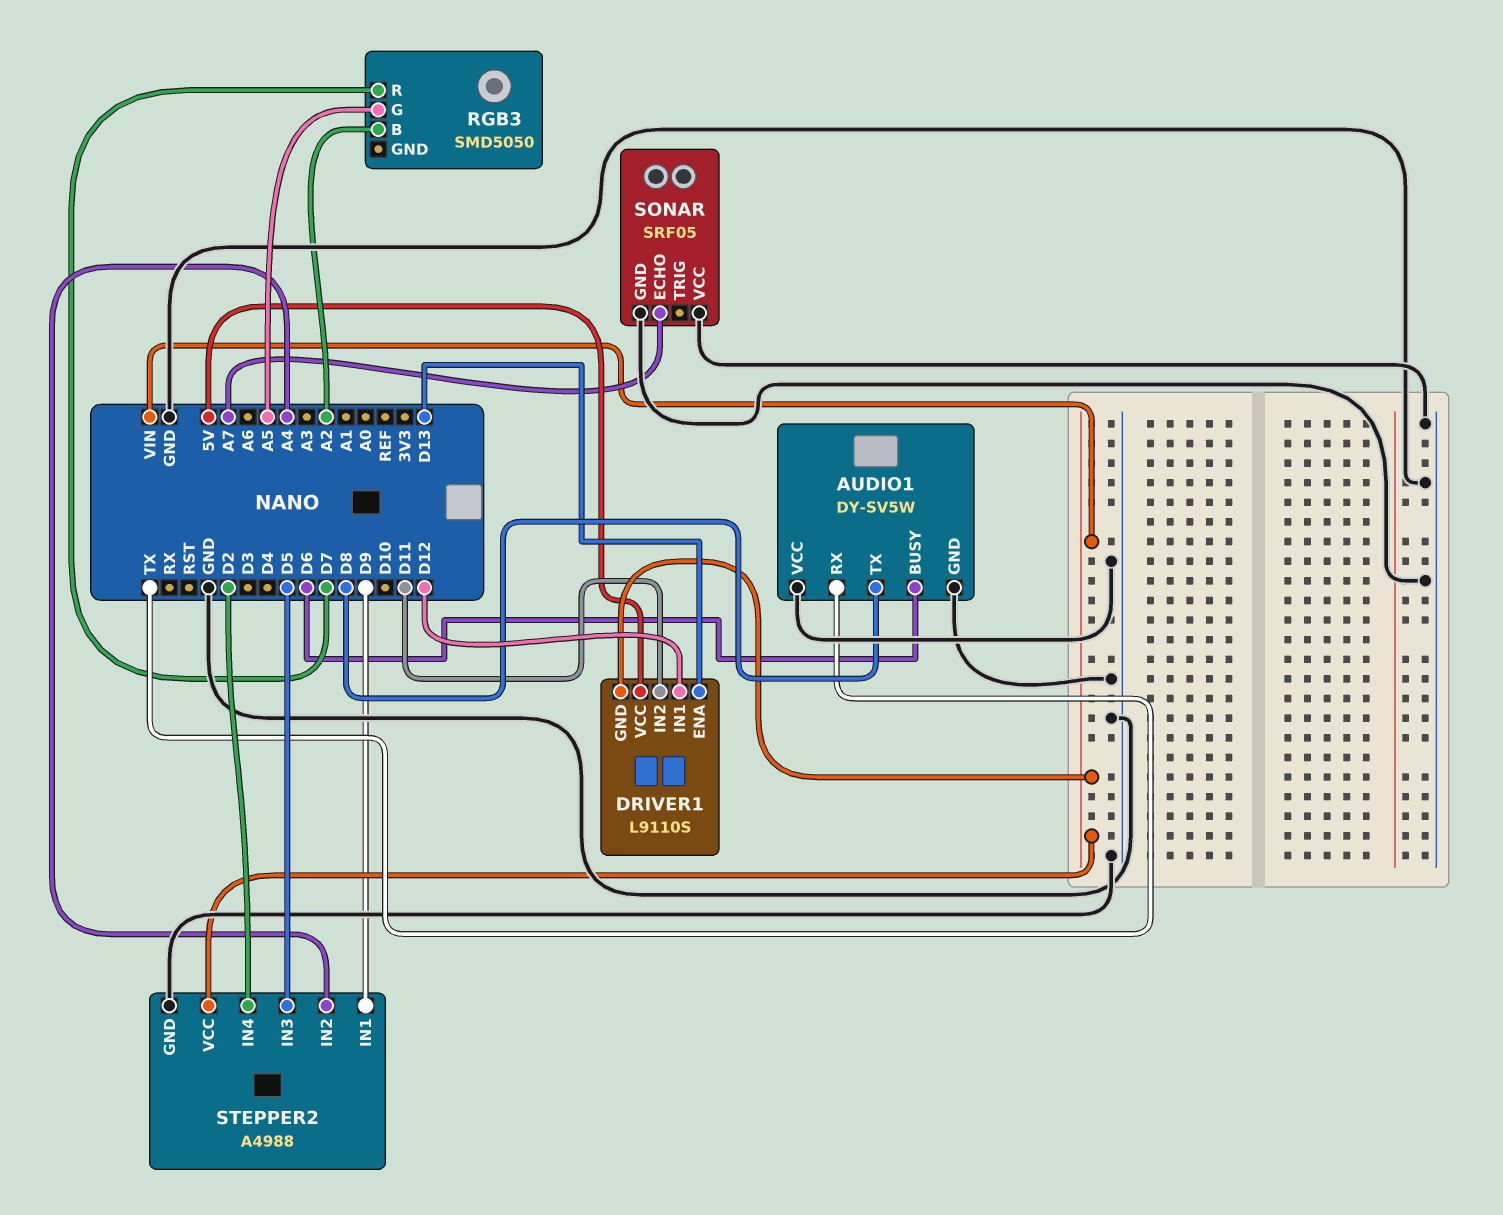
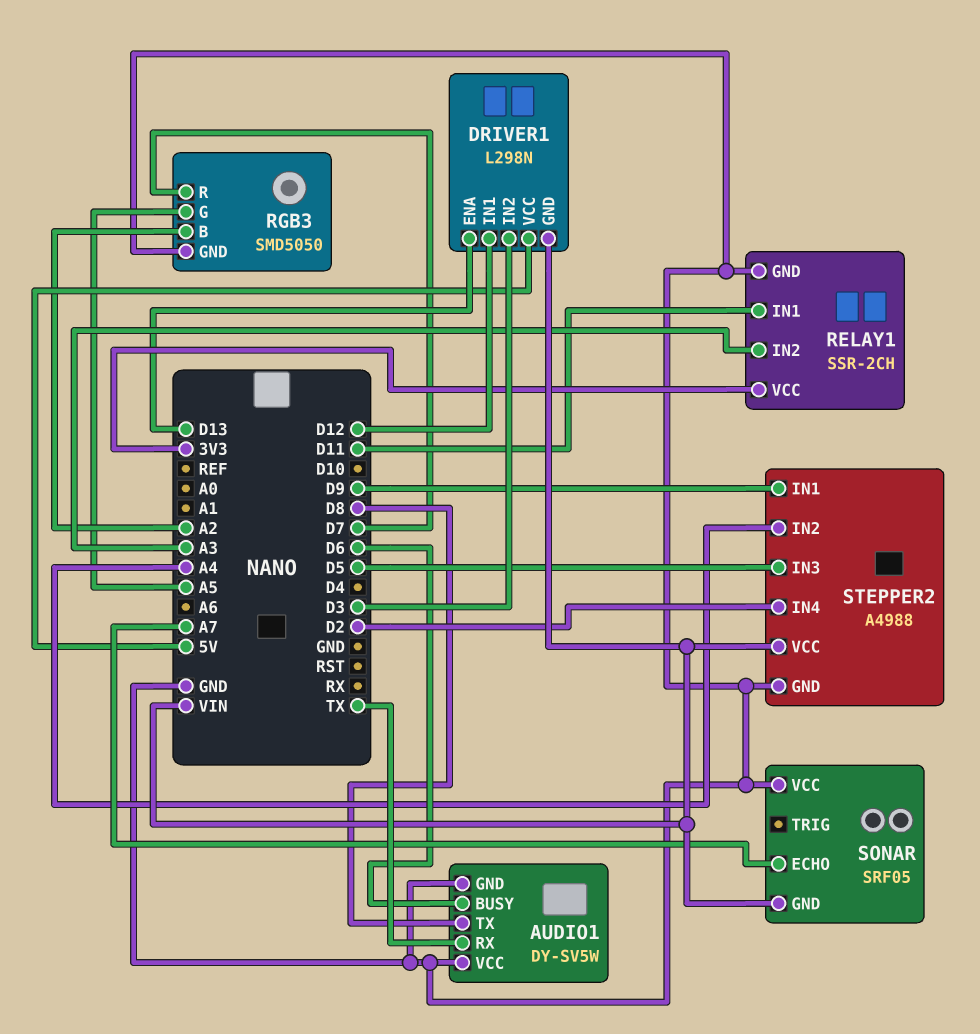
DRIVER1: L9110S -> L298N
DRIVER1 pin IN2: D11 -> D3
RELAY1: none -> SSR-2CH
RELAY1 pin GND: none -> GND
RELAY1 pin IN1: none -> D11
RELAY1 pin IN2: none -> A3
RELAY1 pin VCC: none -> 3V3
RGB3 pin GND: none -> GND
SONAR pin GND: GND -> VIN

